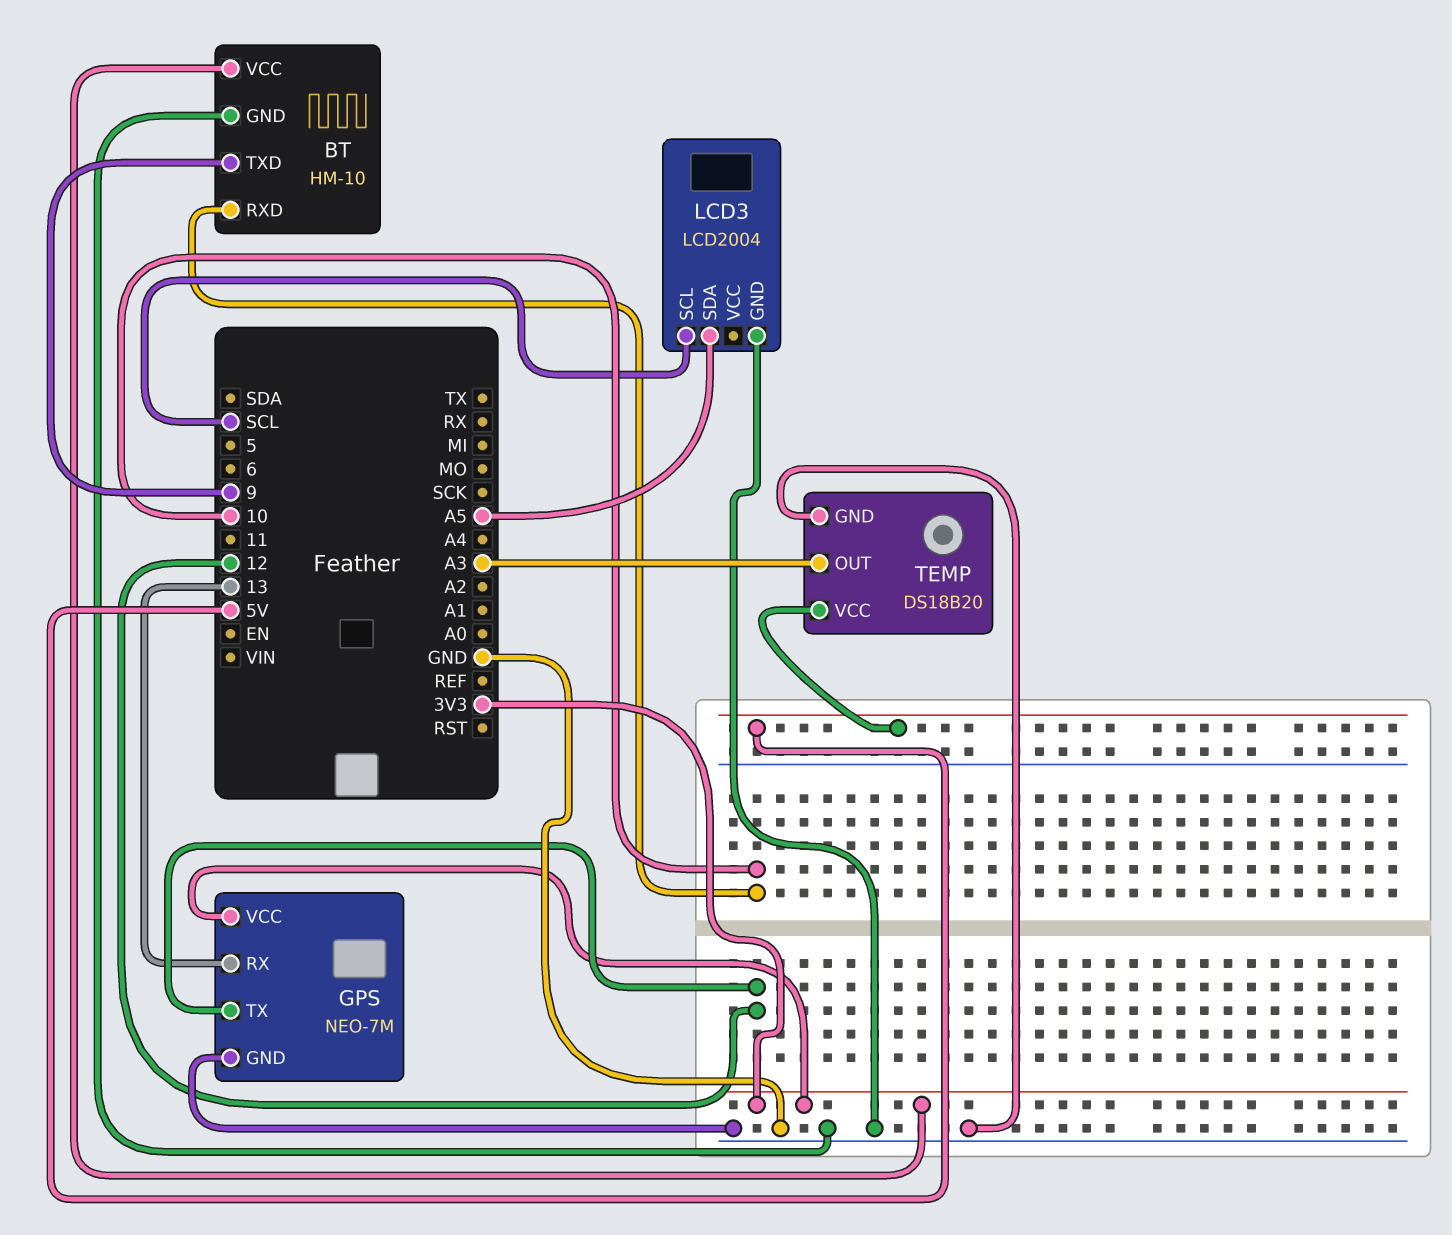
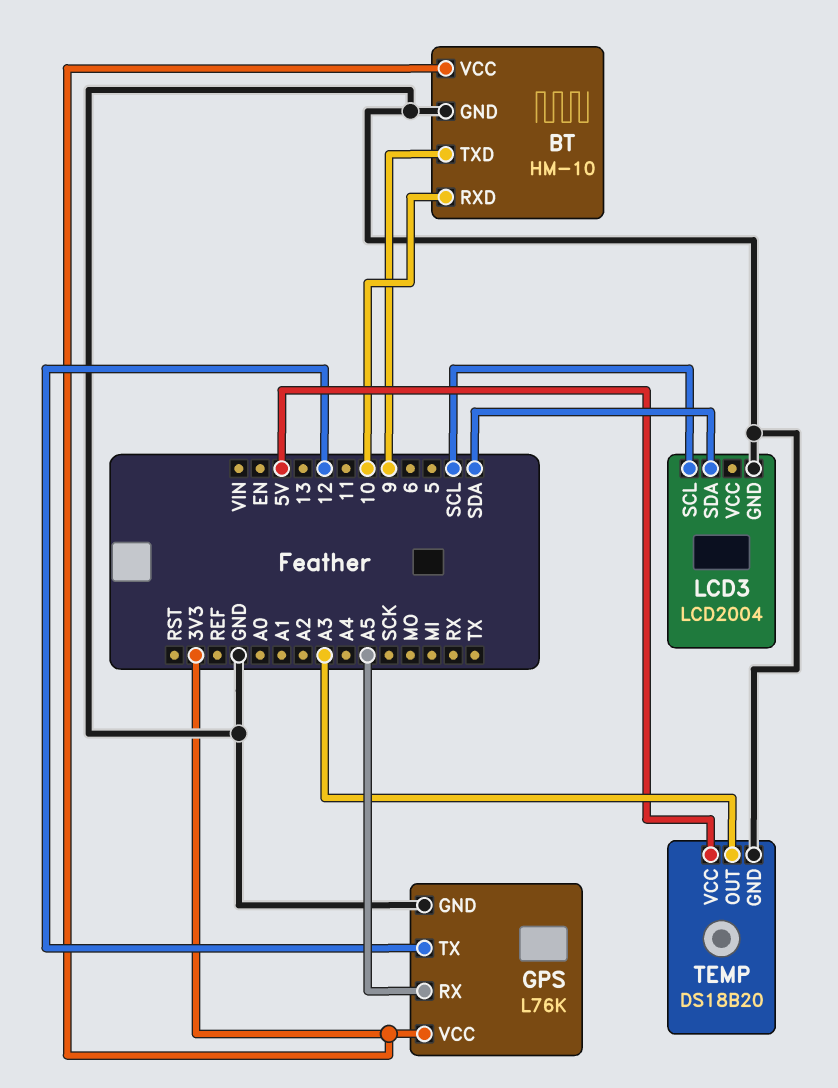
GPS: NEO-7M -> L76K
GPS pin RX: 13 -> A5
LCD3 pin SDA: A5 -> SDA

